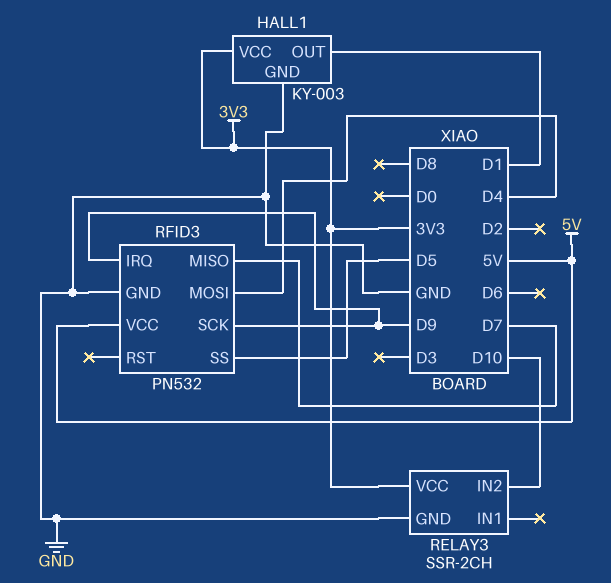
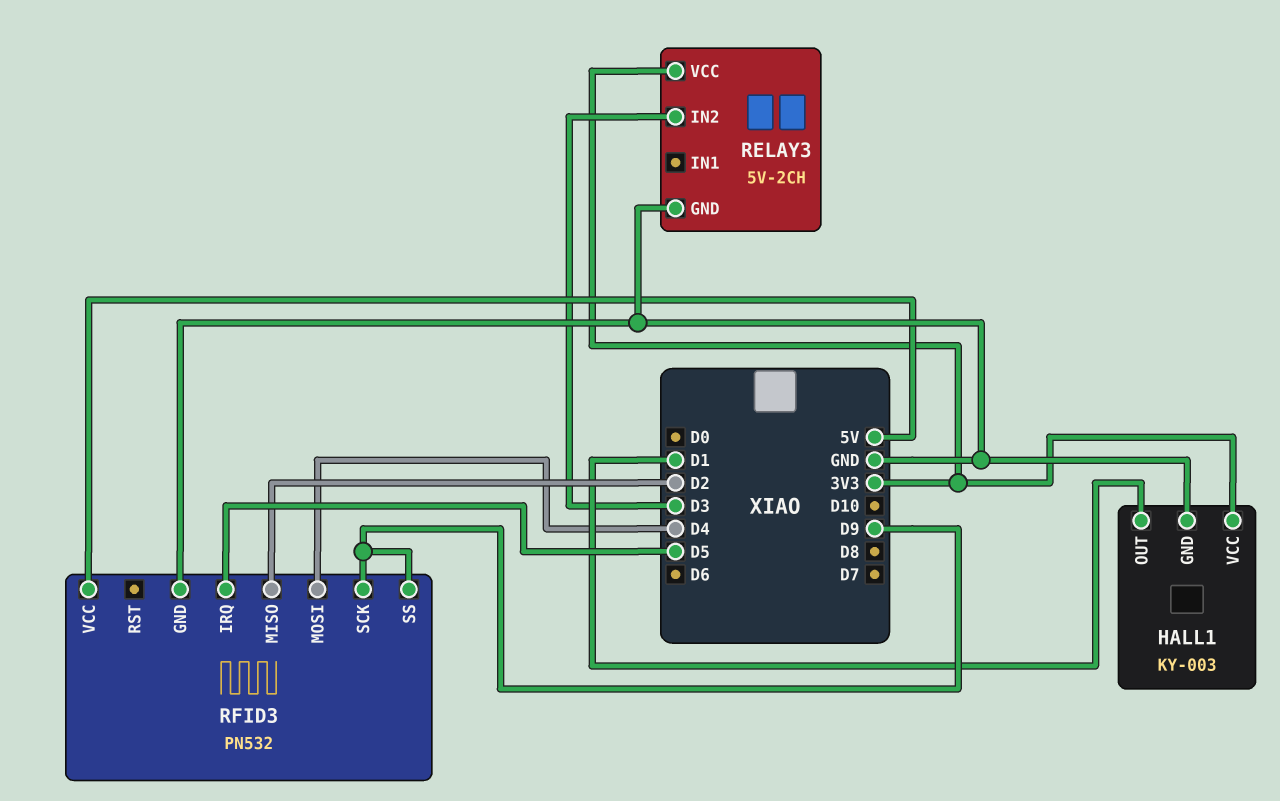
RELAY3: SSR-2CH -> 5V-2CH
RELAY3 pin IN2: D10 -> D3
RFID3 pin IRQ: D9 -> D5
RFID3 pin MISO: D7 -> D2
RFID3 pin SS: D5 -> D9

